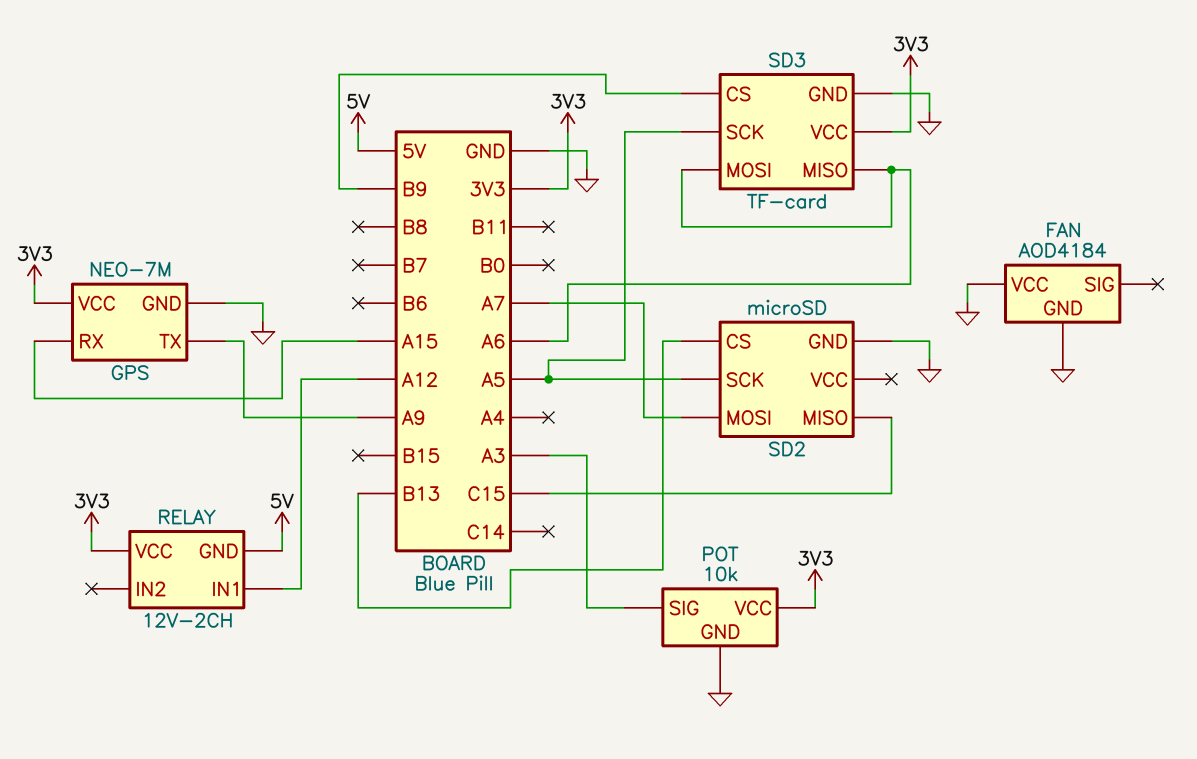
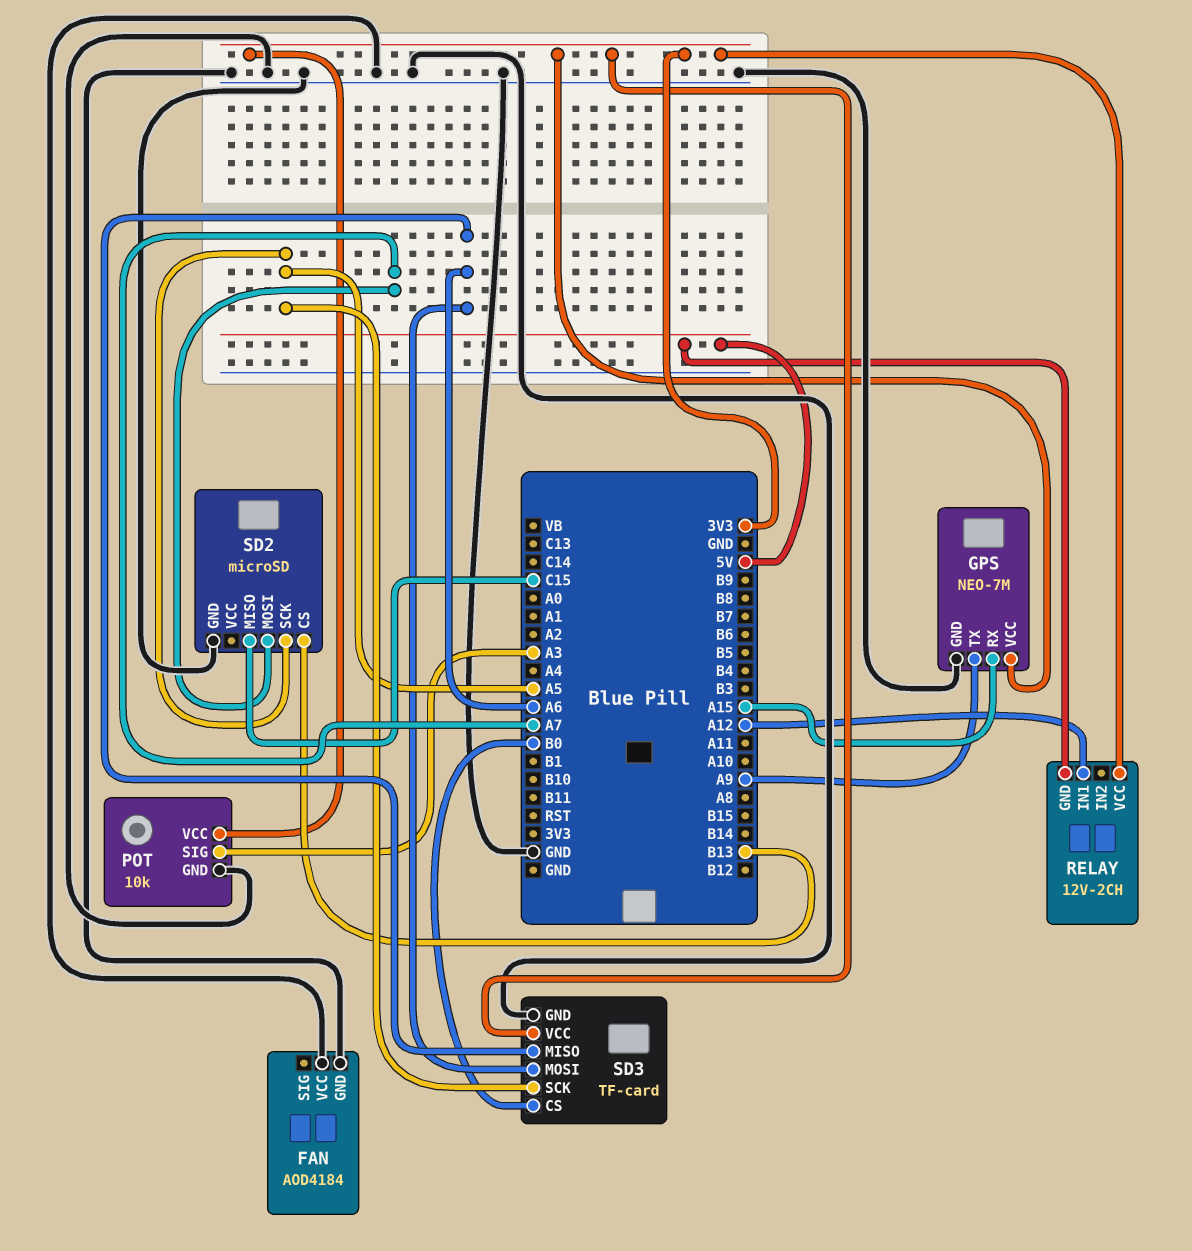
SD3 pin CS: B9 -> B0

